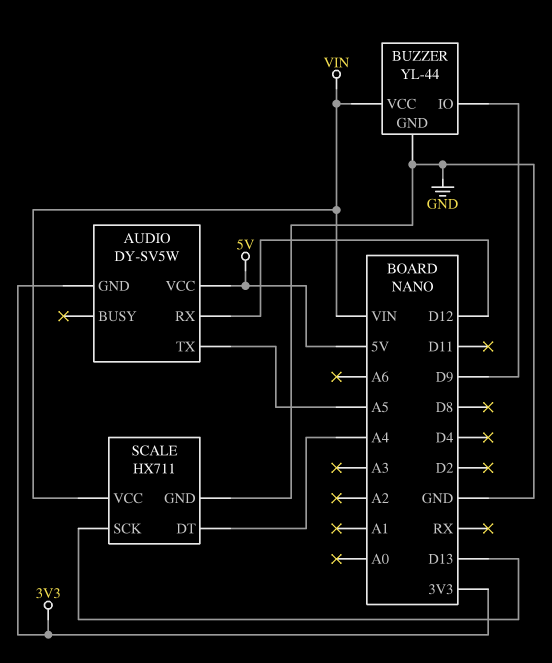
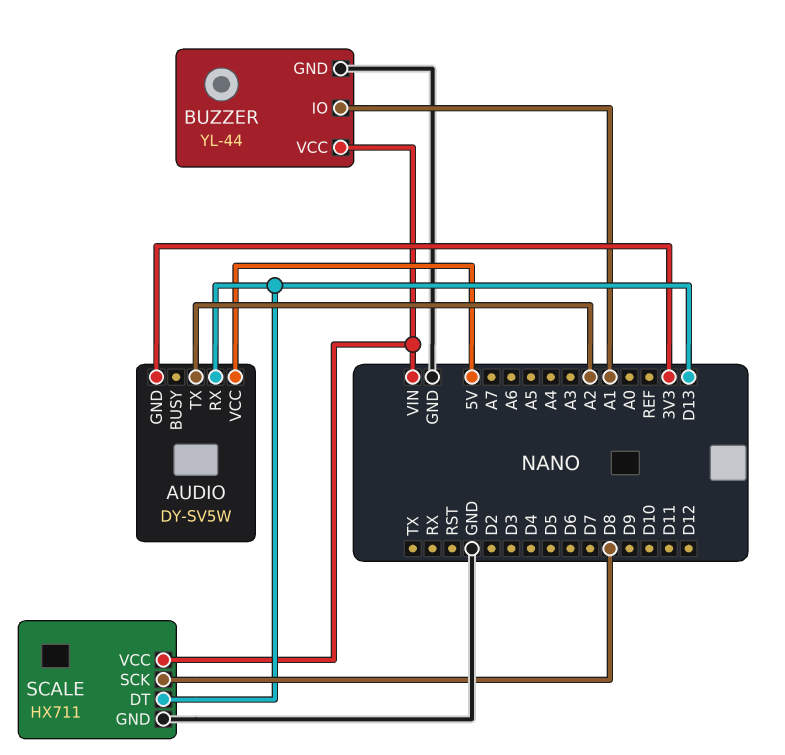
AUDIO pin RX: D12 -> D13
AUDIO pin TX: A5 -> A2
BUZZER pin IO: D9 -> A1
SCALE pin DT: A4 -> D13
SCALE pin SCK: D13 -> D8

